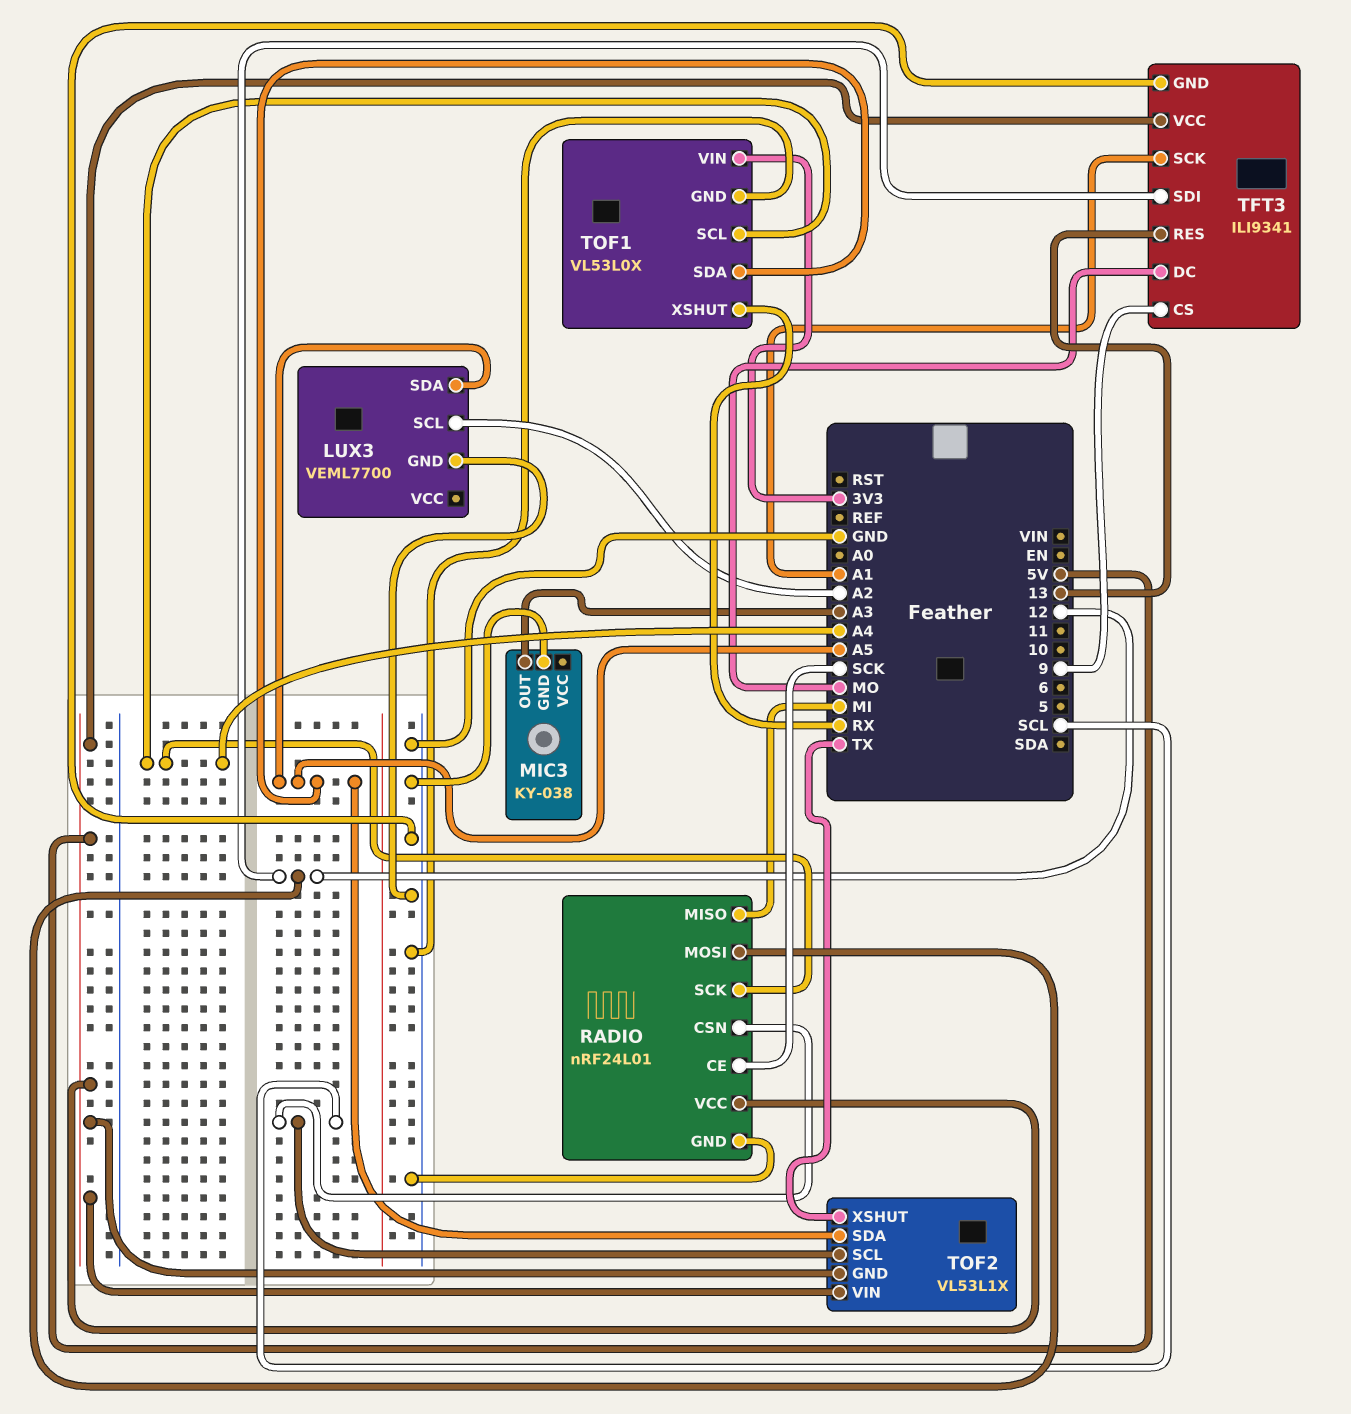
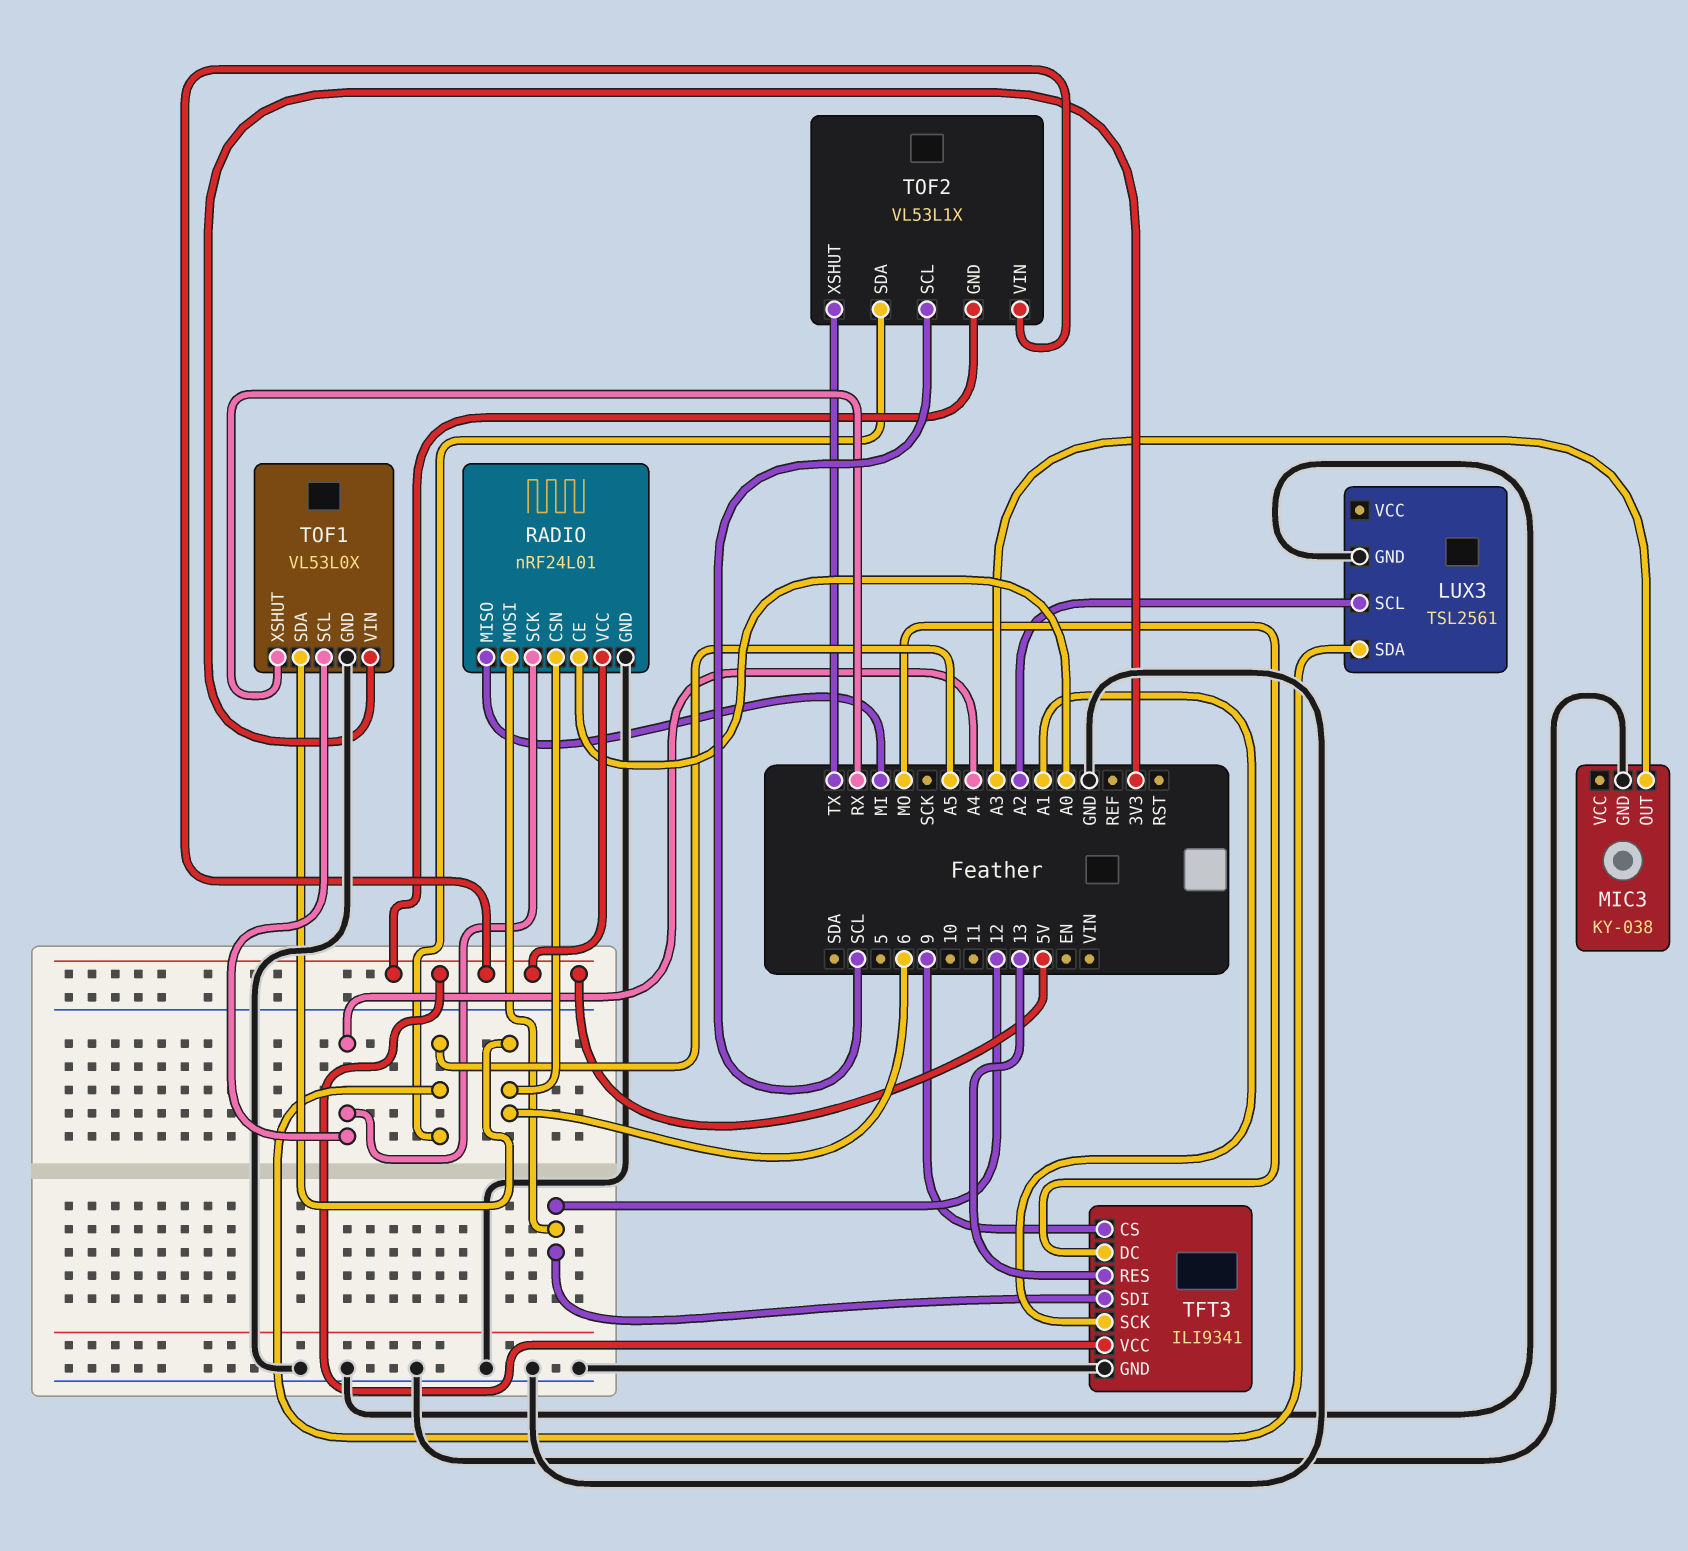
LUX3: VEML7700 -> TSL2561
RADIO pin CE: SCK -> A0
RADIO pin CSN: SCL -> 6
TOF1 pin SDA: A5 -> 6

